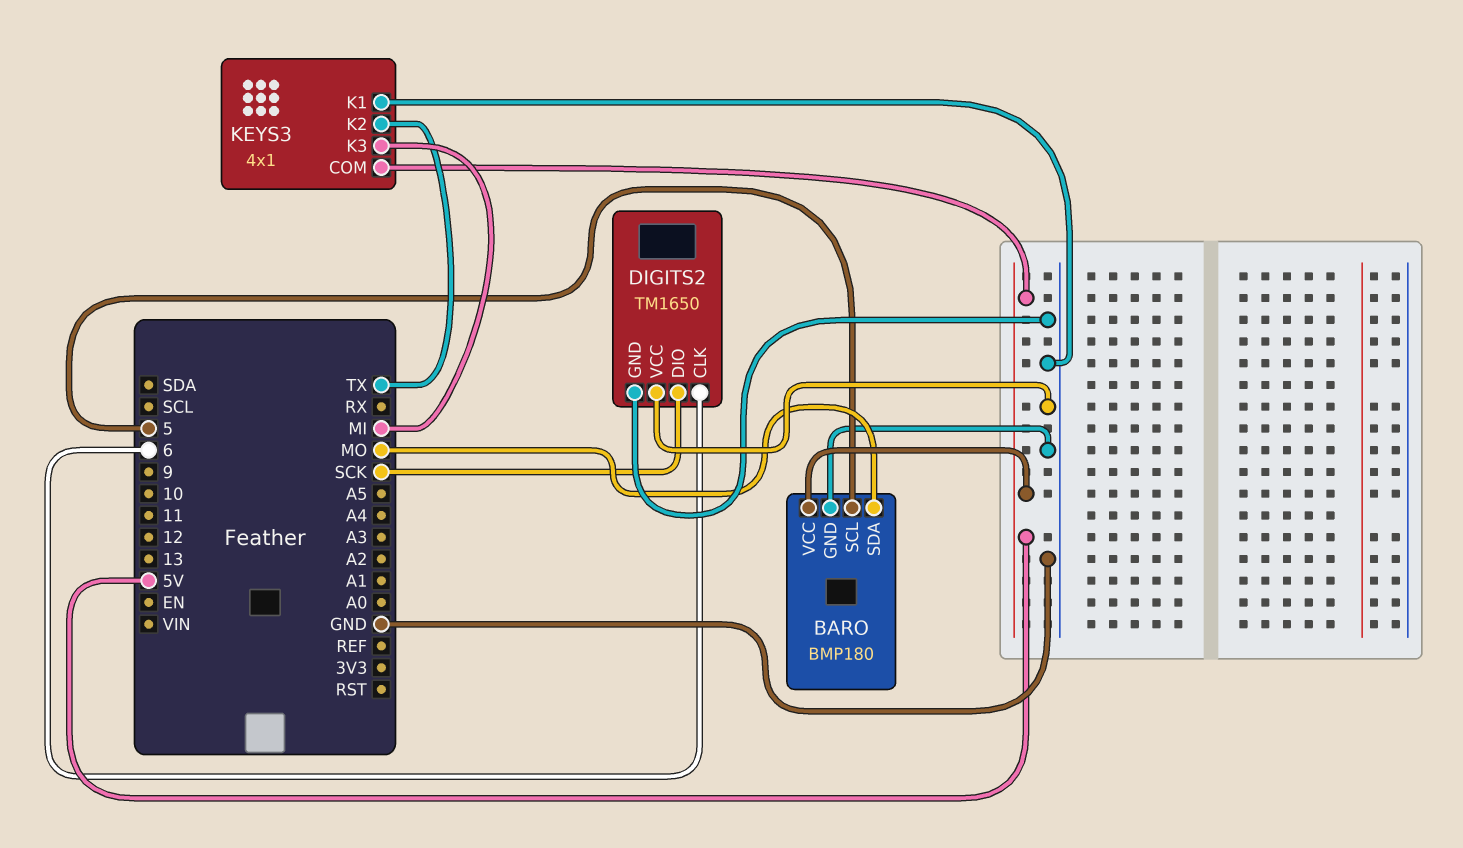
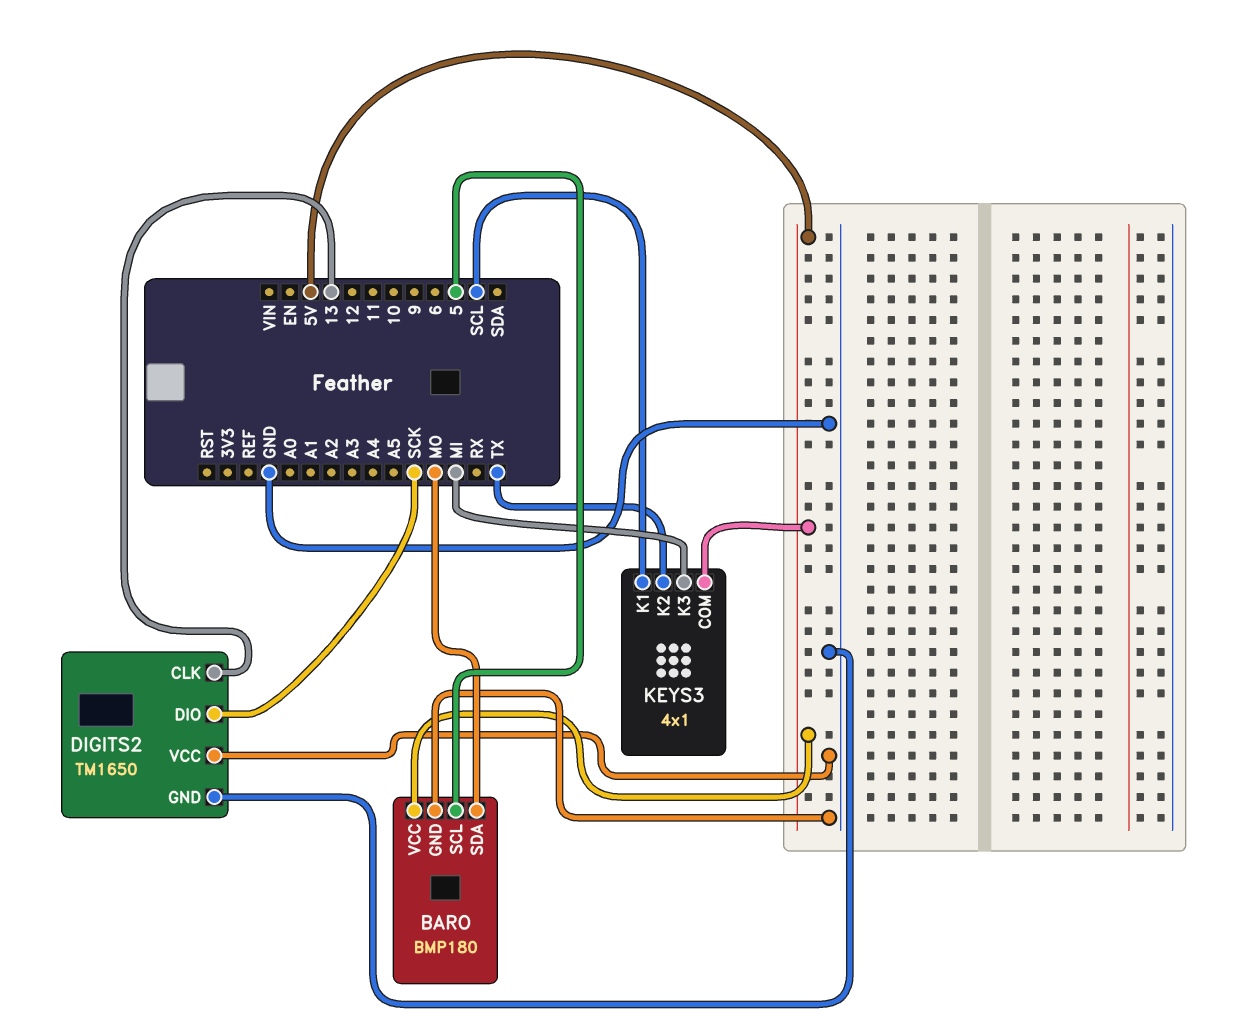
DIGITS2 pin CLK: 6 -> 13
KEYS3 pin K1: GND -> SCL

